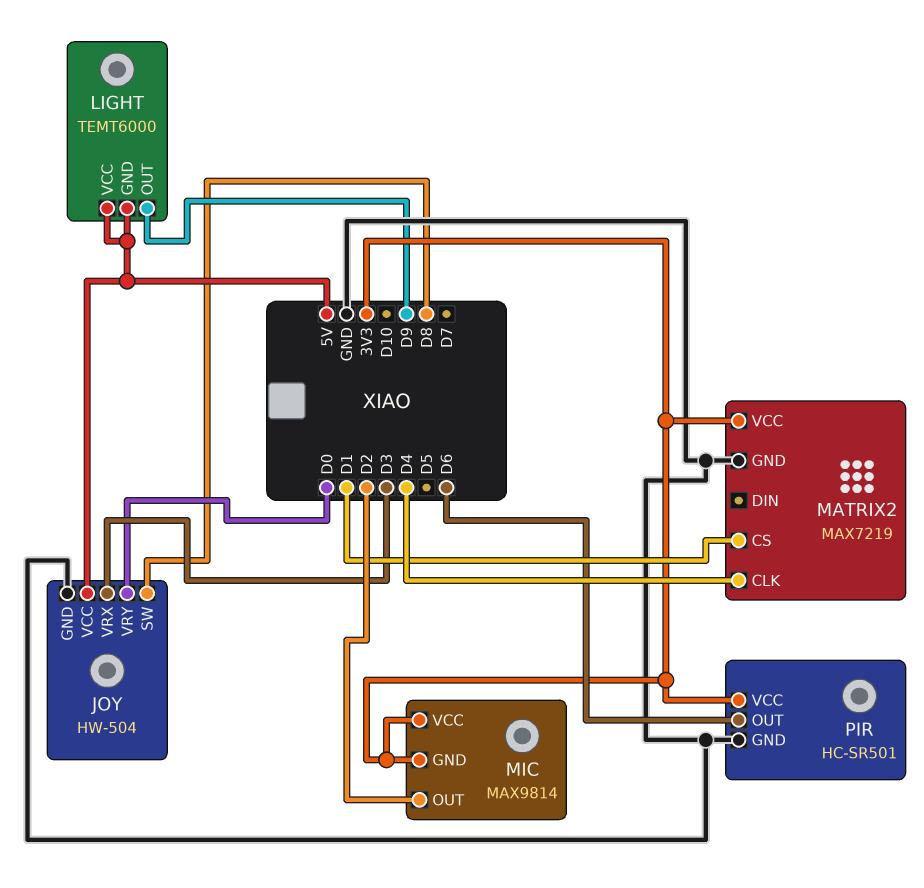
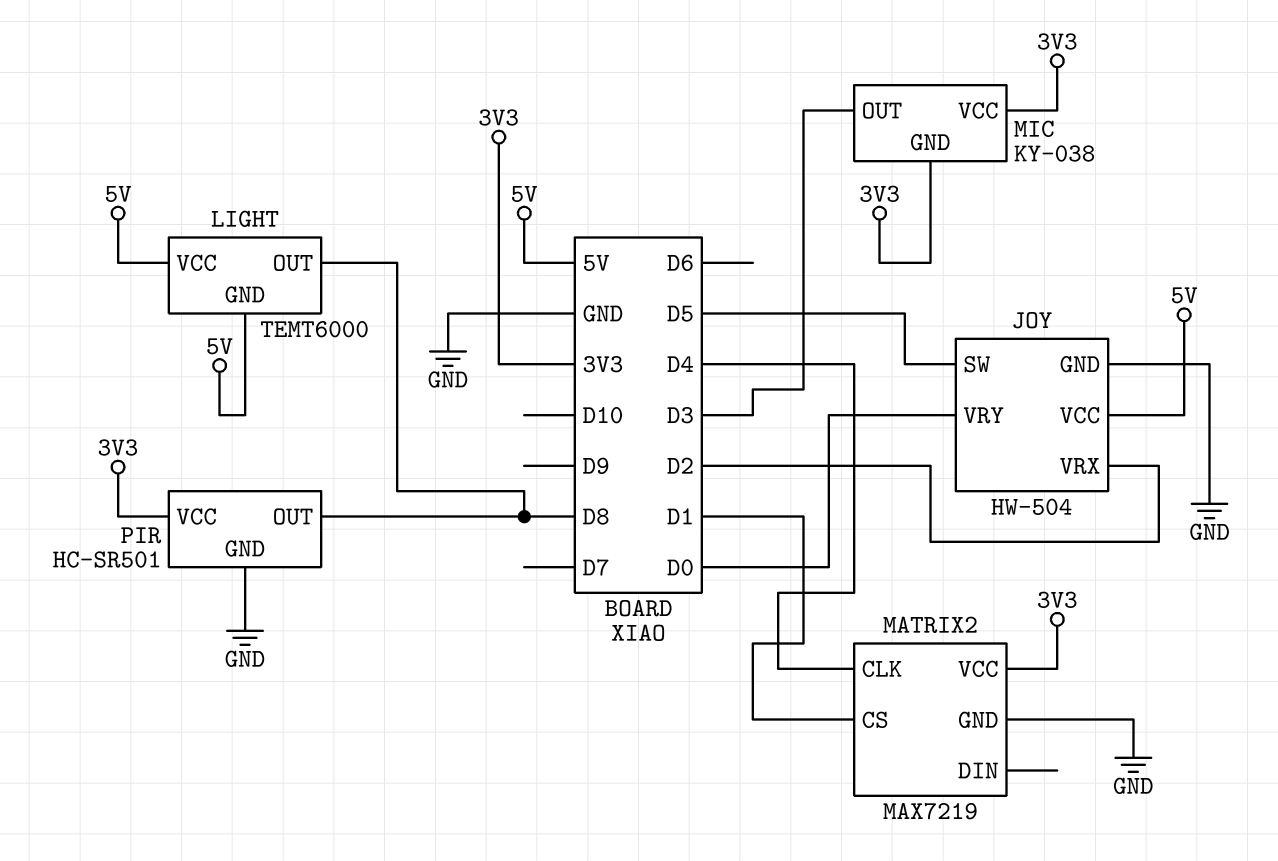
JOY pin SW: D8 -> D5
JOY pin VRX: D3 -> D2
LIGHT pin OUT: D9 -> D8
MIC: MAX9814 -> KY-038
MIC pin OUT: D2 -> D3
PIR pin OUT: D6 -> D8

